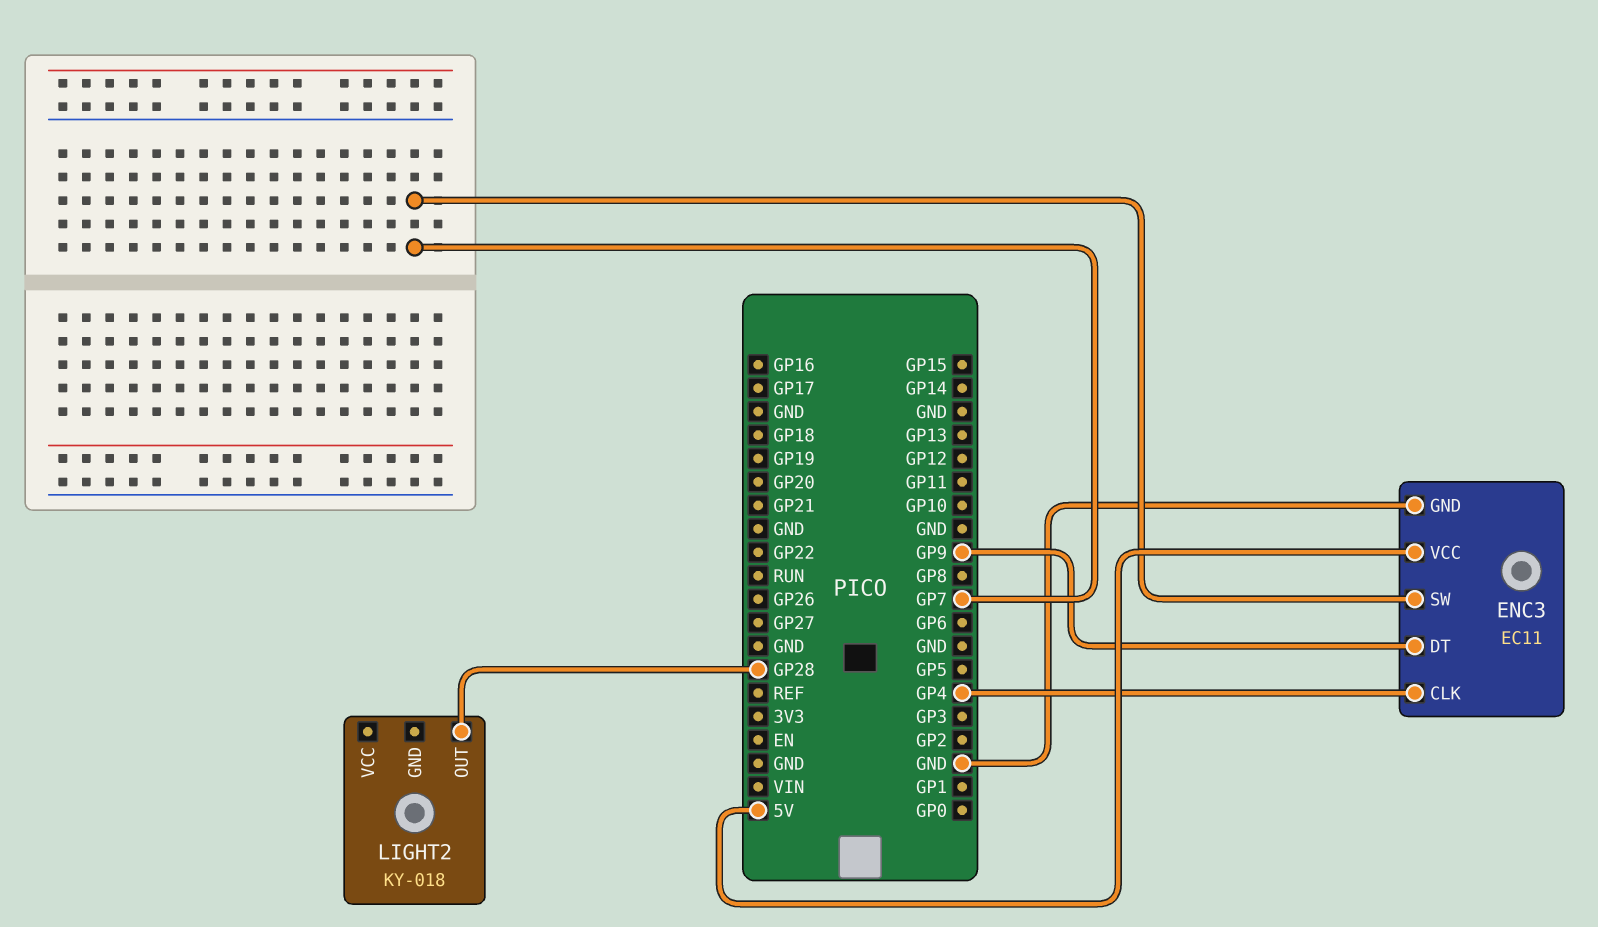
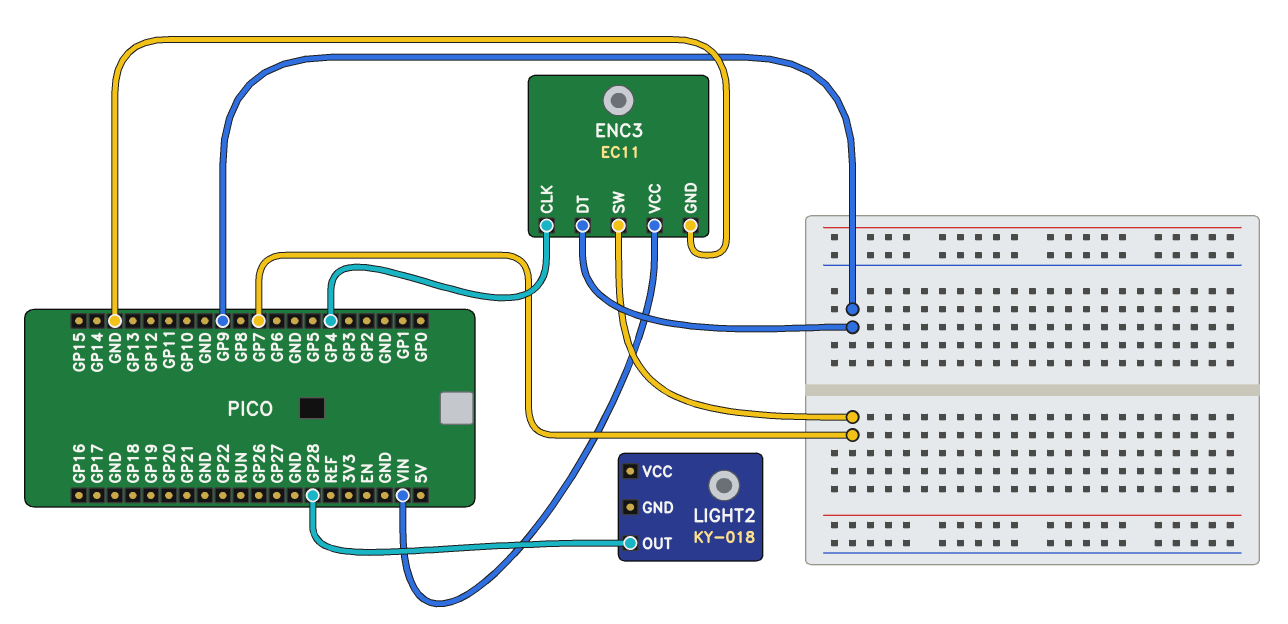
ENC3 pin VCC: 5V -> VIN

